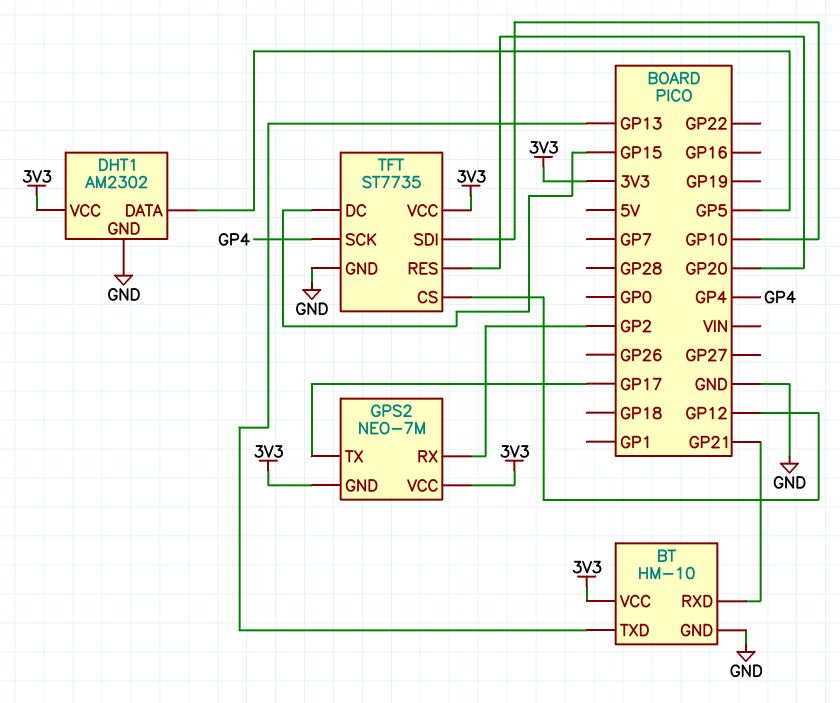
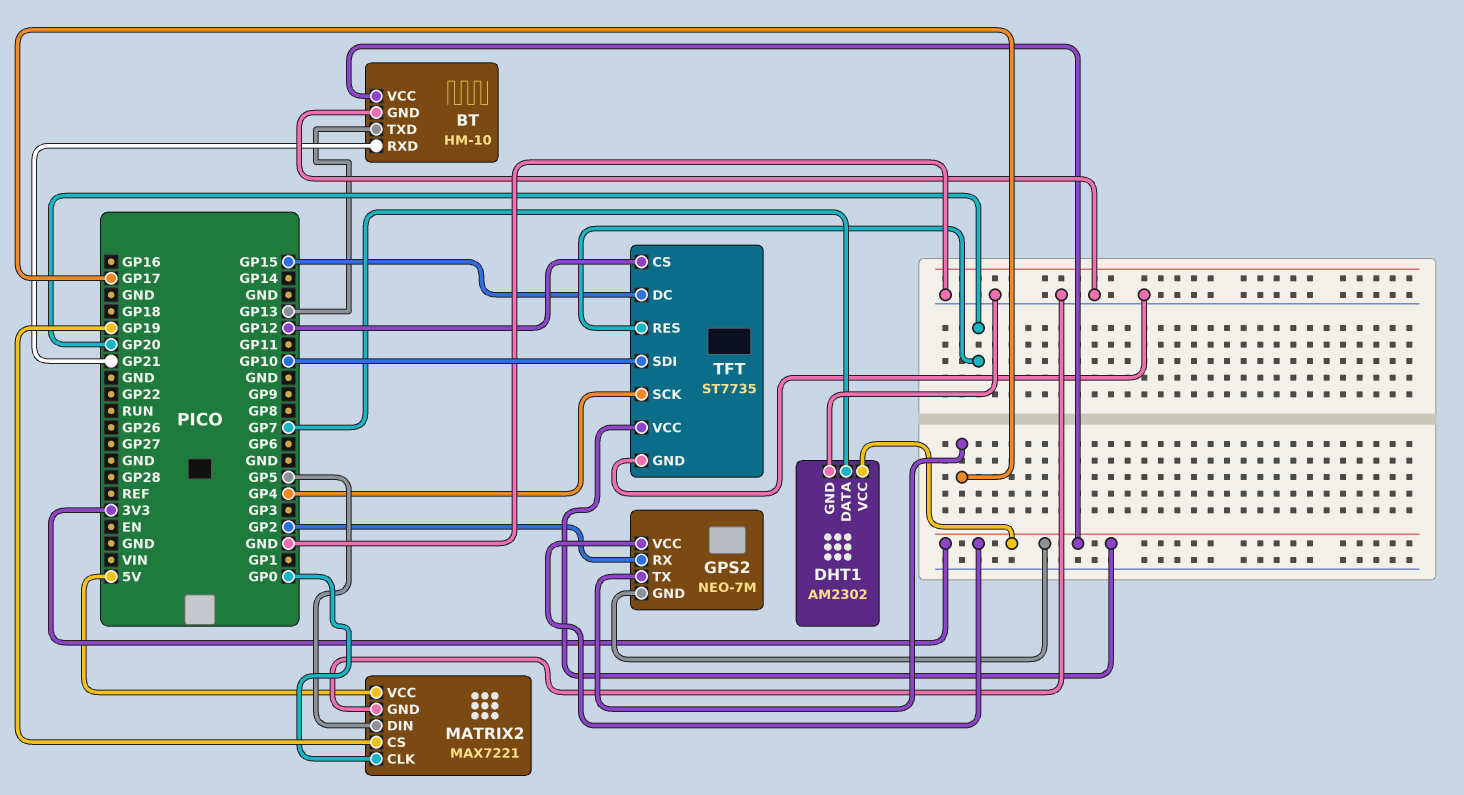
DHT1 pin DATA: GP5 -> GP7
MATRIX2: none -> MAX7221
MATRIX2 pin CLK: none -> GP0
MATRIX2 pin CS: none -> GP19
MATRIX2 pin DIN: none -> GP5
MATRIX2 pin GND: none -> GND
MATRIX2 pin VCC: none -> 5V

